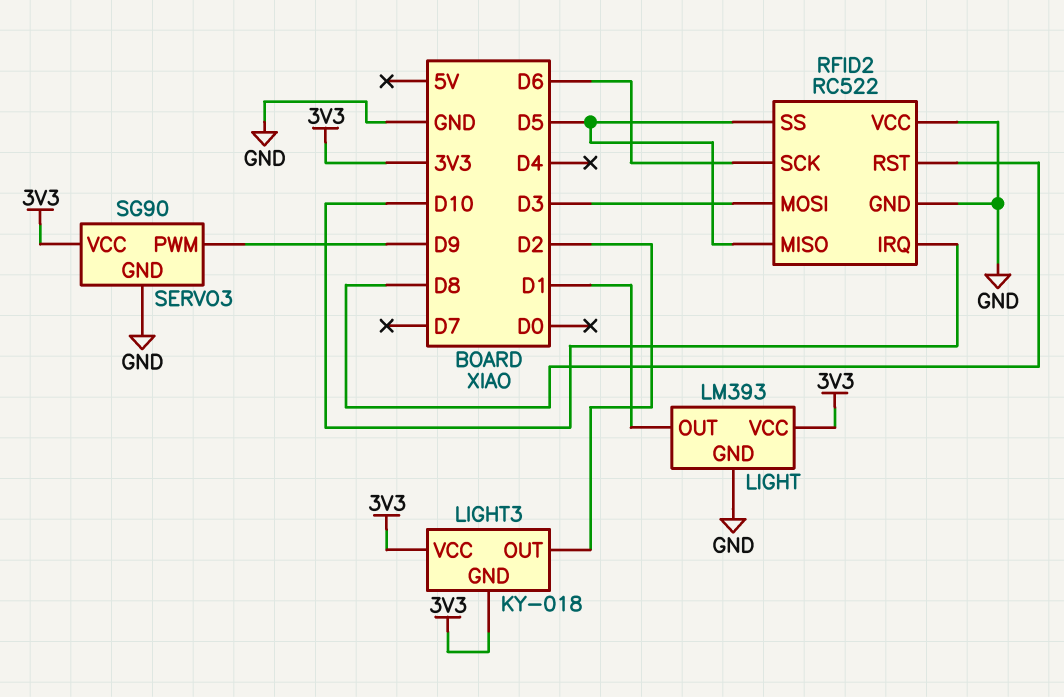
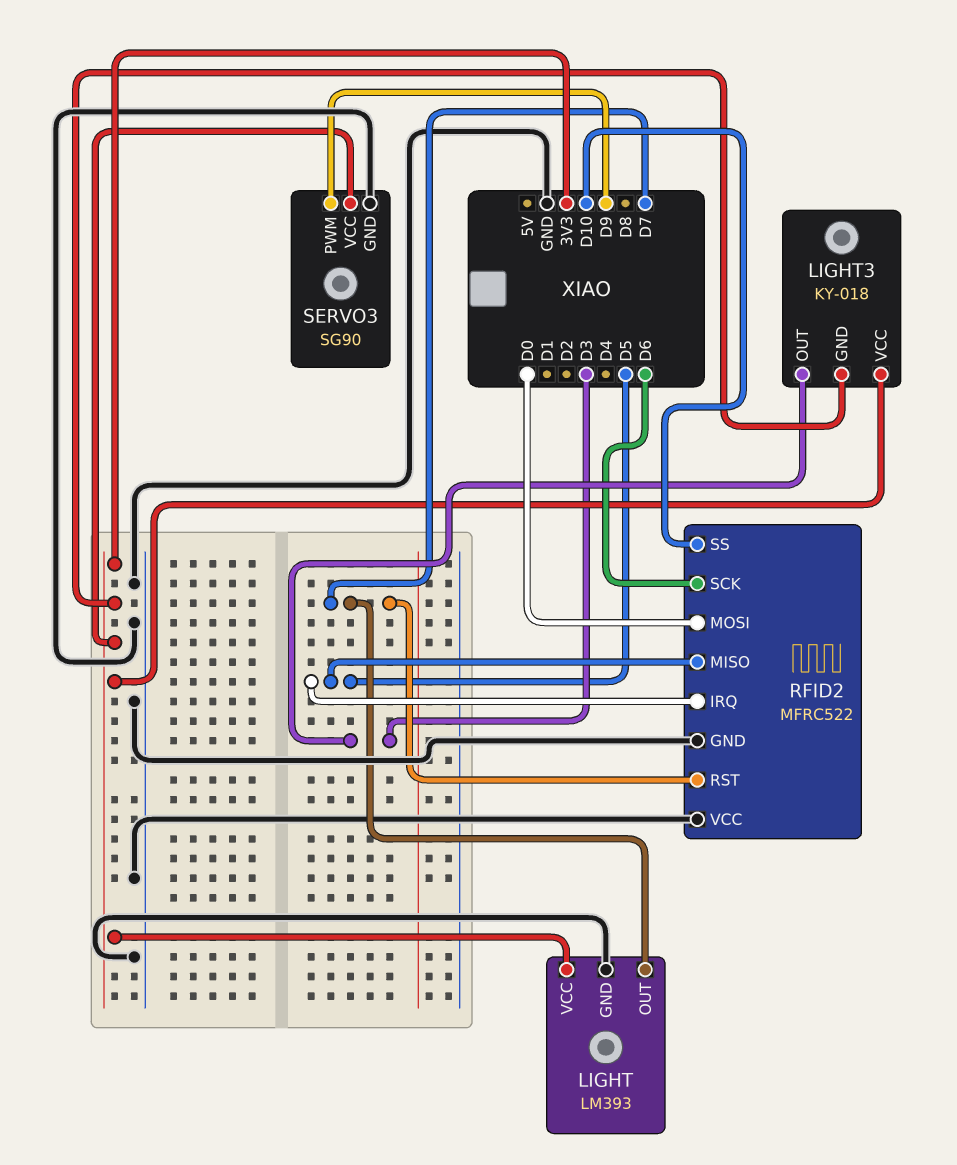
LIGHT pin OUT: D1 -> D7
LIGHT3 pin OUT: D2 -> D3
RFID2: RC522 -> MFRC522
RFID2 pin IRQ: D10 -> D5
RFID2 pin MOSI: D3 -> D0
RFID2 pin RST: D8 -> D7
RFID2 pin SS: D5 -> D10

